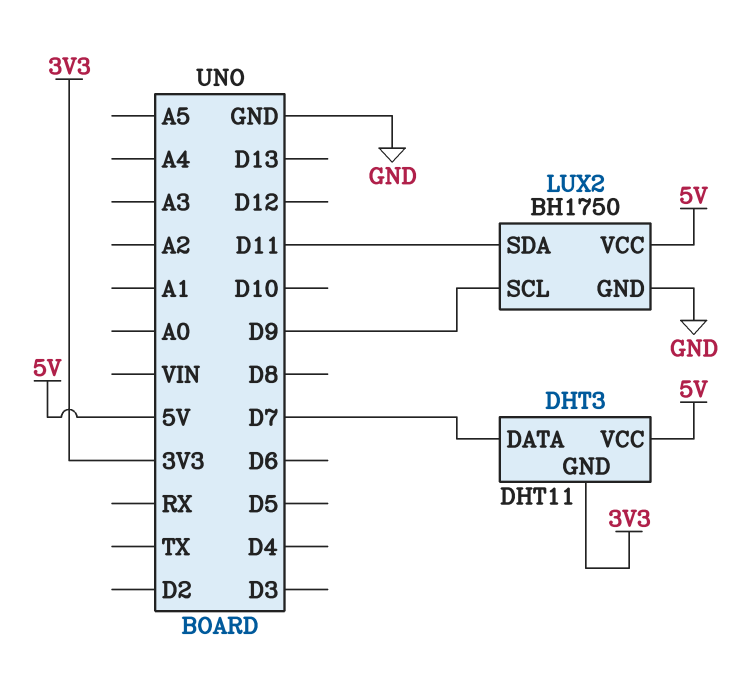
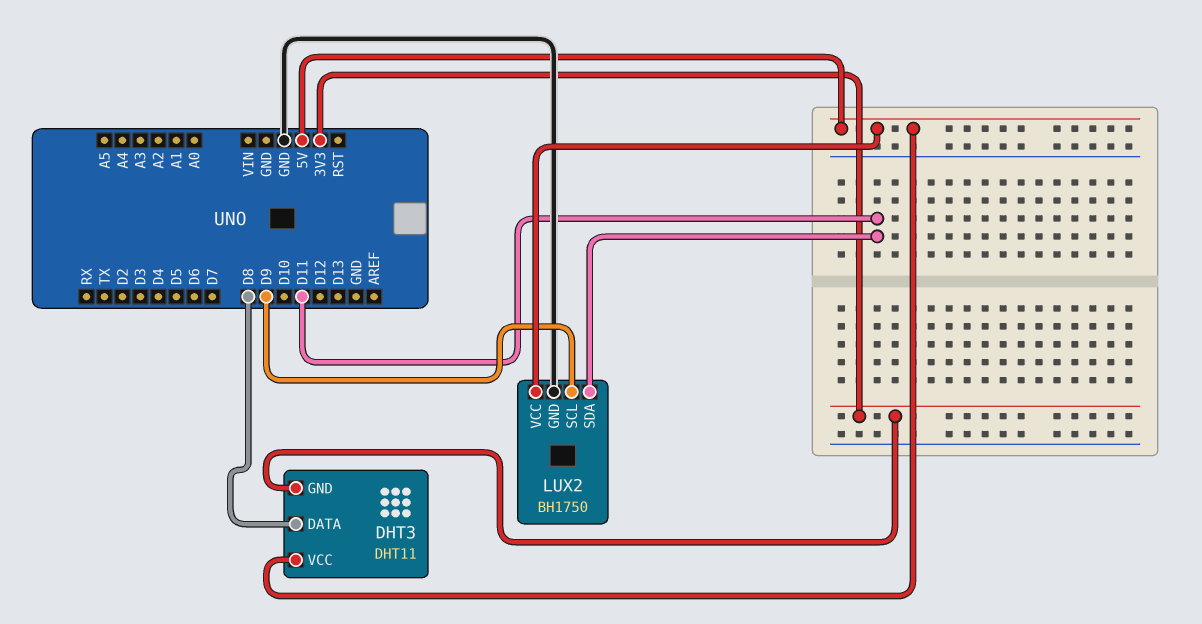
DHT3 pin DATA: D7 -> D8

